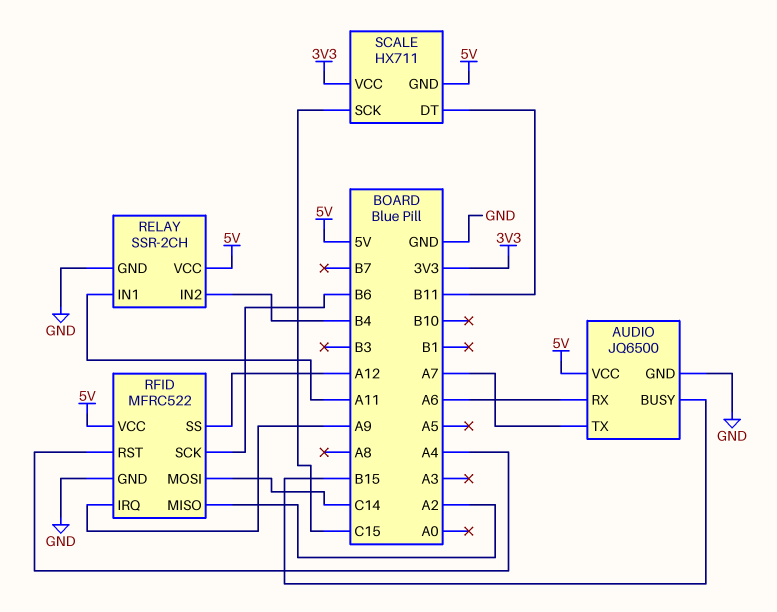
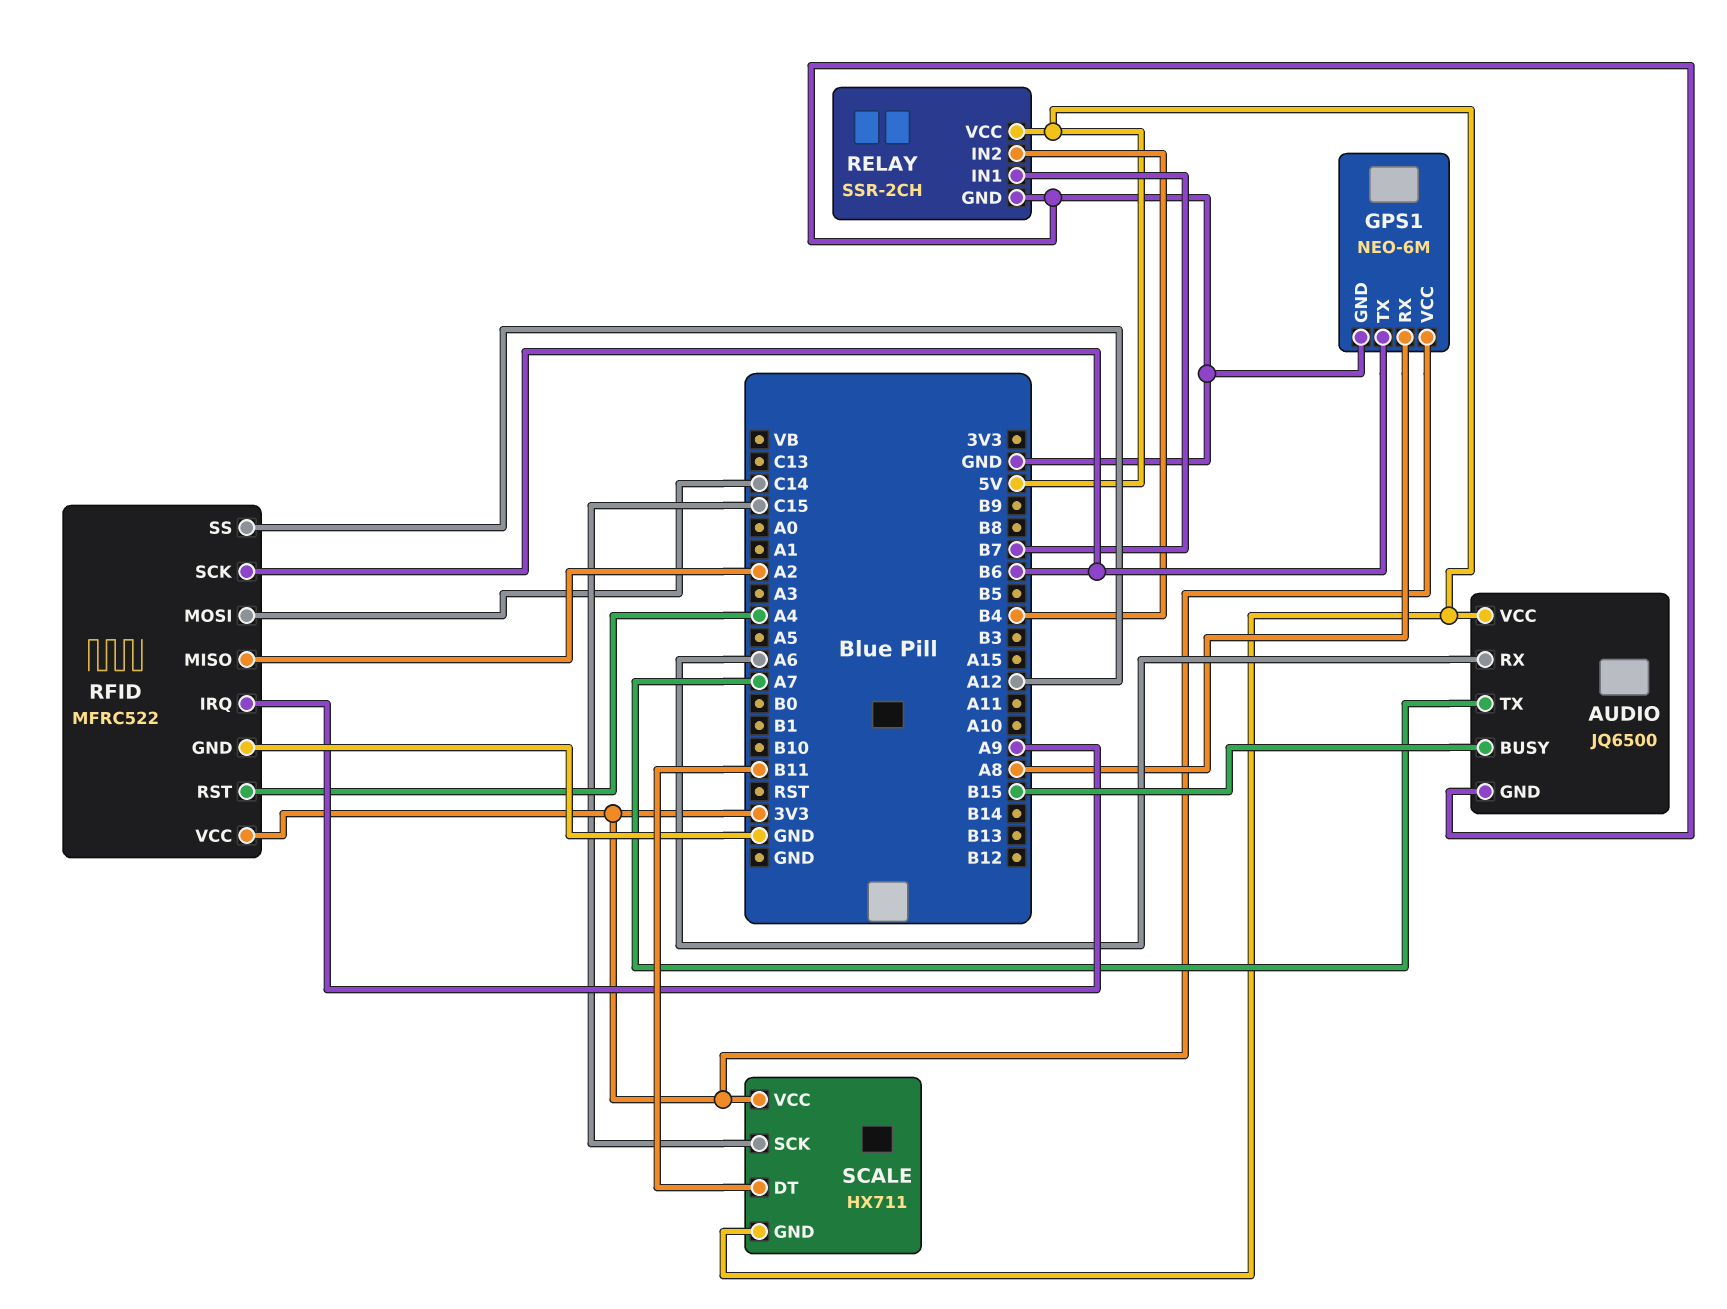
GPS1: none -> NEO-6M
GPS1 pin GND: none -> GND
GPS1 pin RX: none -> A8
GPS1 pin TX: none -> B6
GPS1 pin VCC: none -> 3V3
RELAY pin IN1: A11 -> B7
RFID pin VCC: 5V -> 3V3

